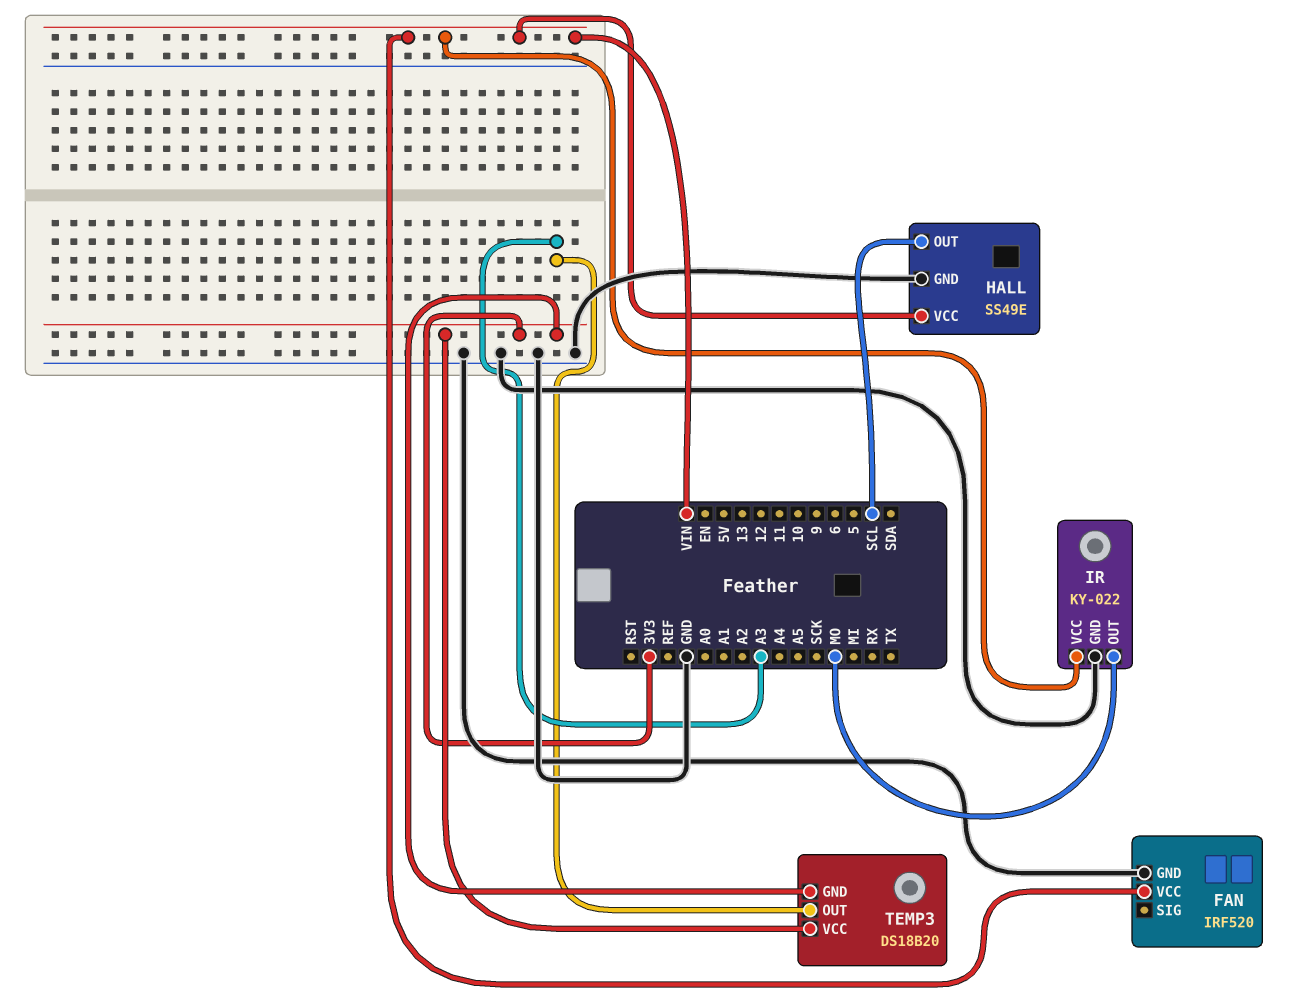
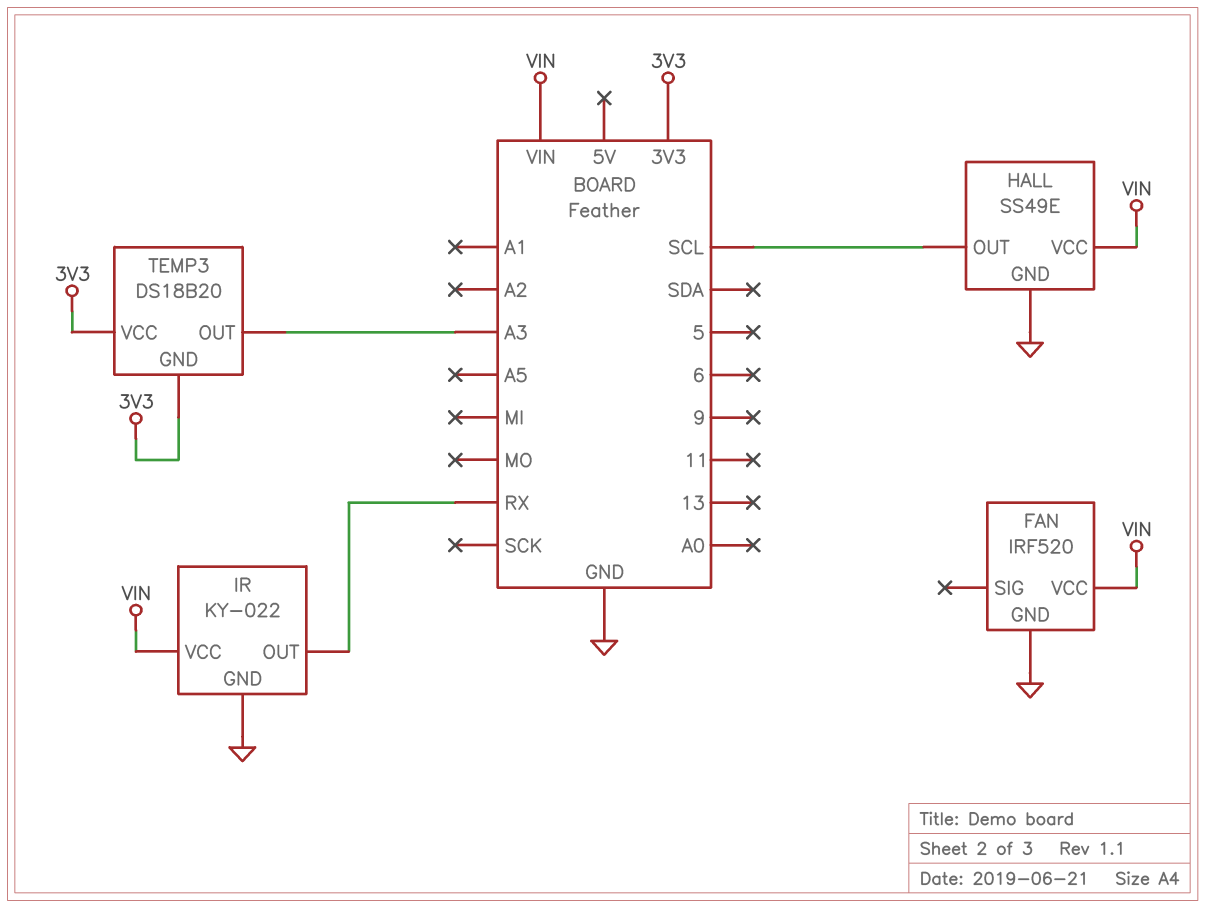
IR pin OUT: MO -> RX

